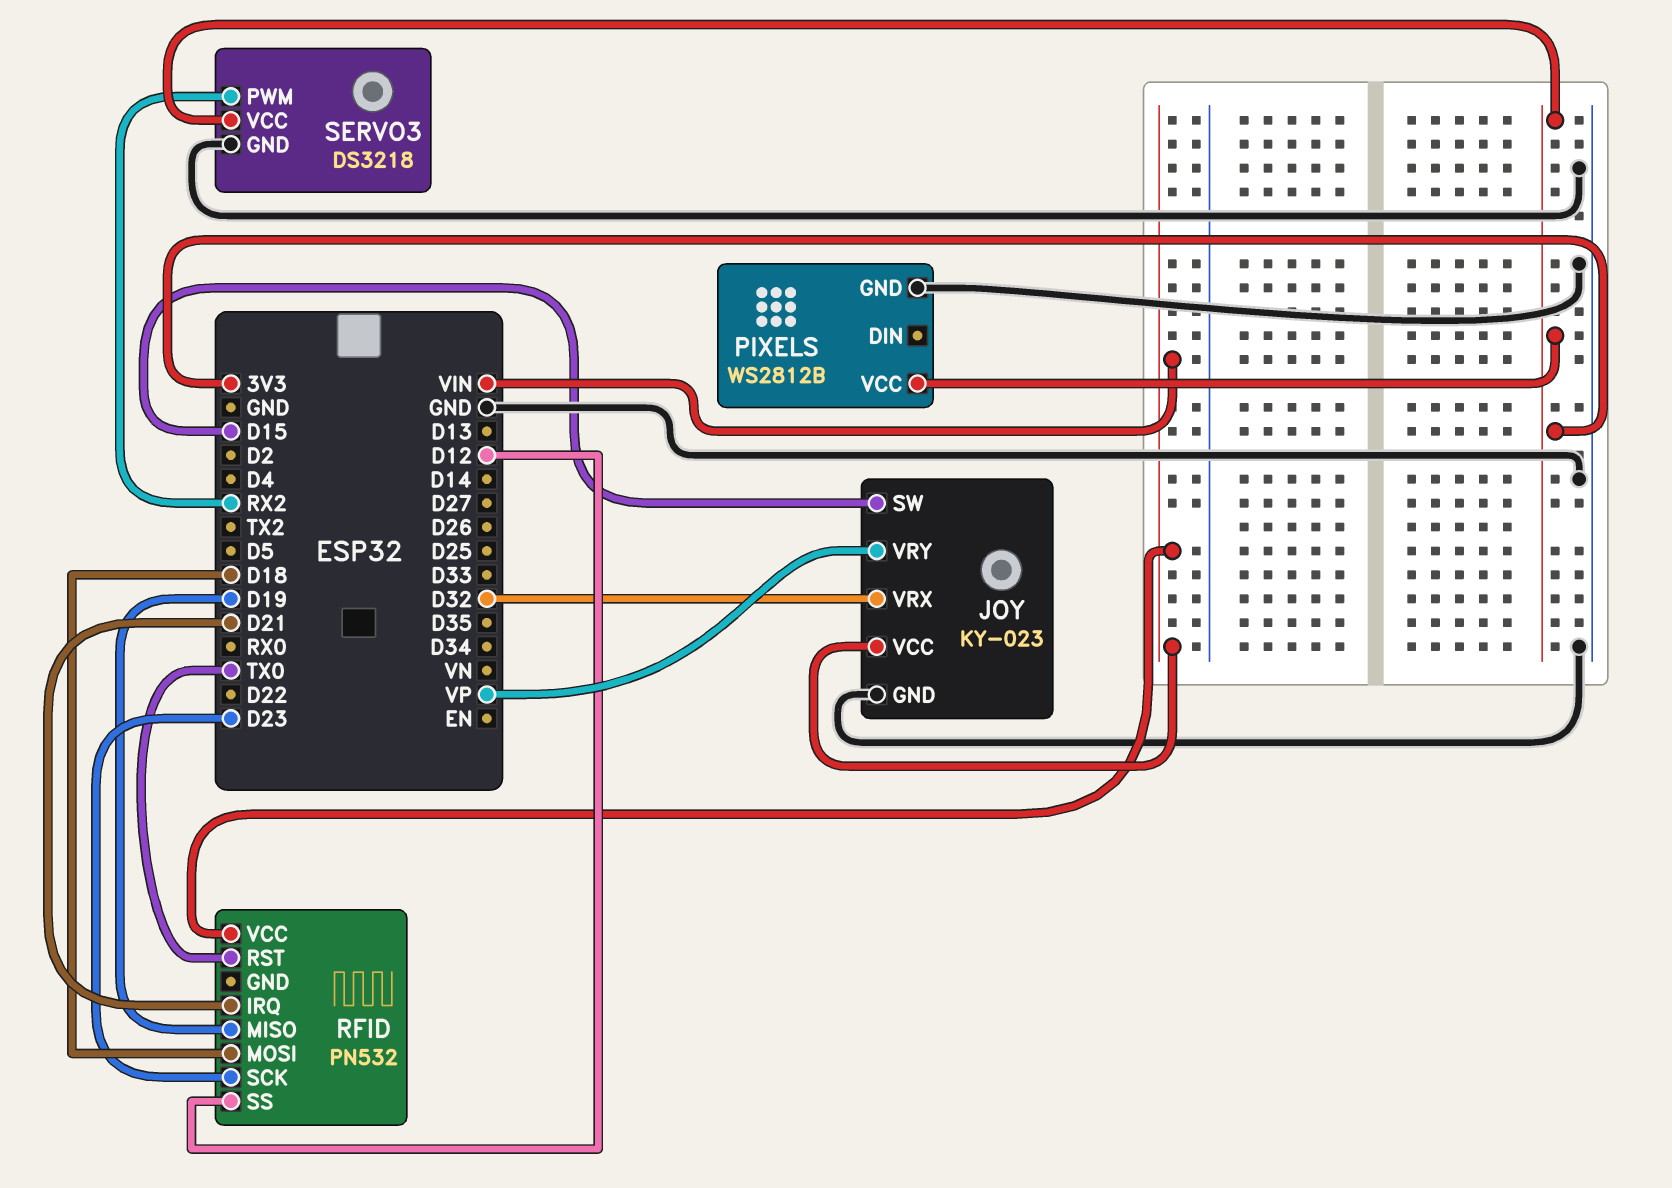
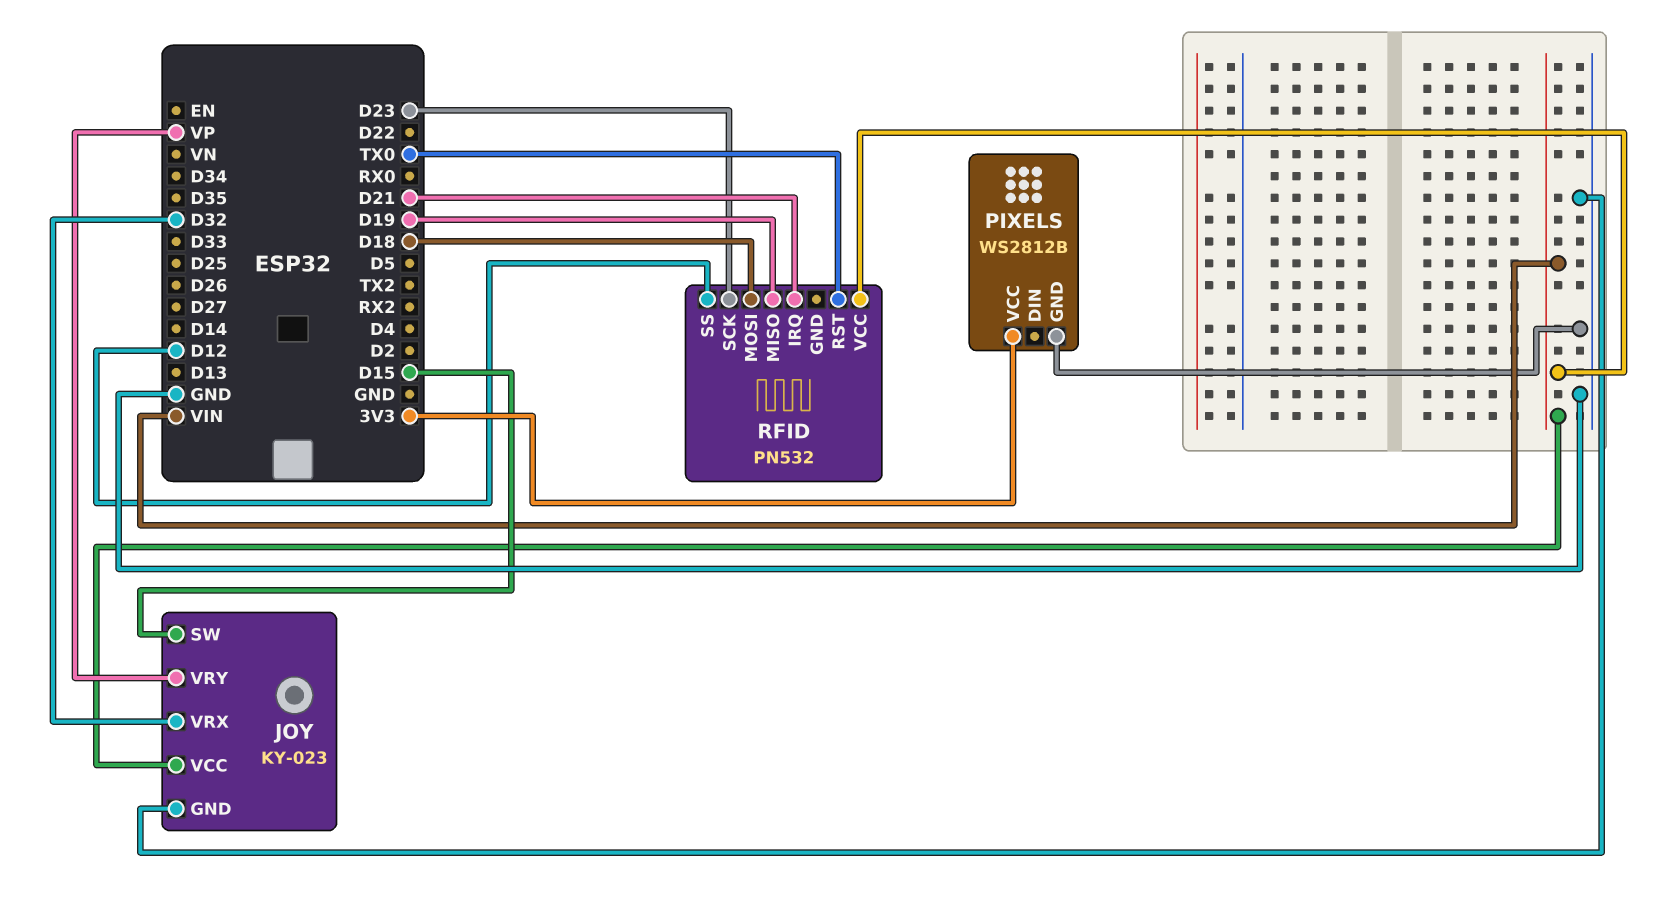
SERVO3: DS3218 -> none
SERVO3 pin GND: GND -> none
SERVO3 pin PWM: RX2 -> none
SERVO3 pin VCC: 3V3 -> none

